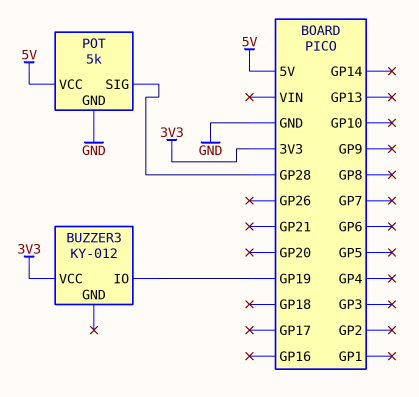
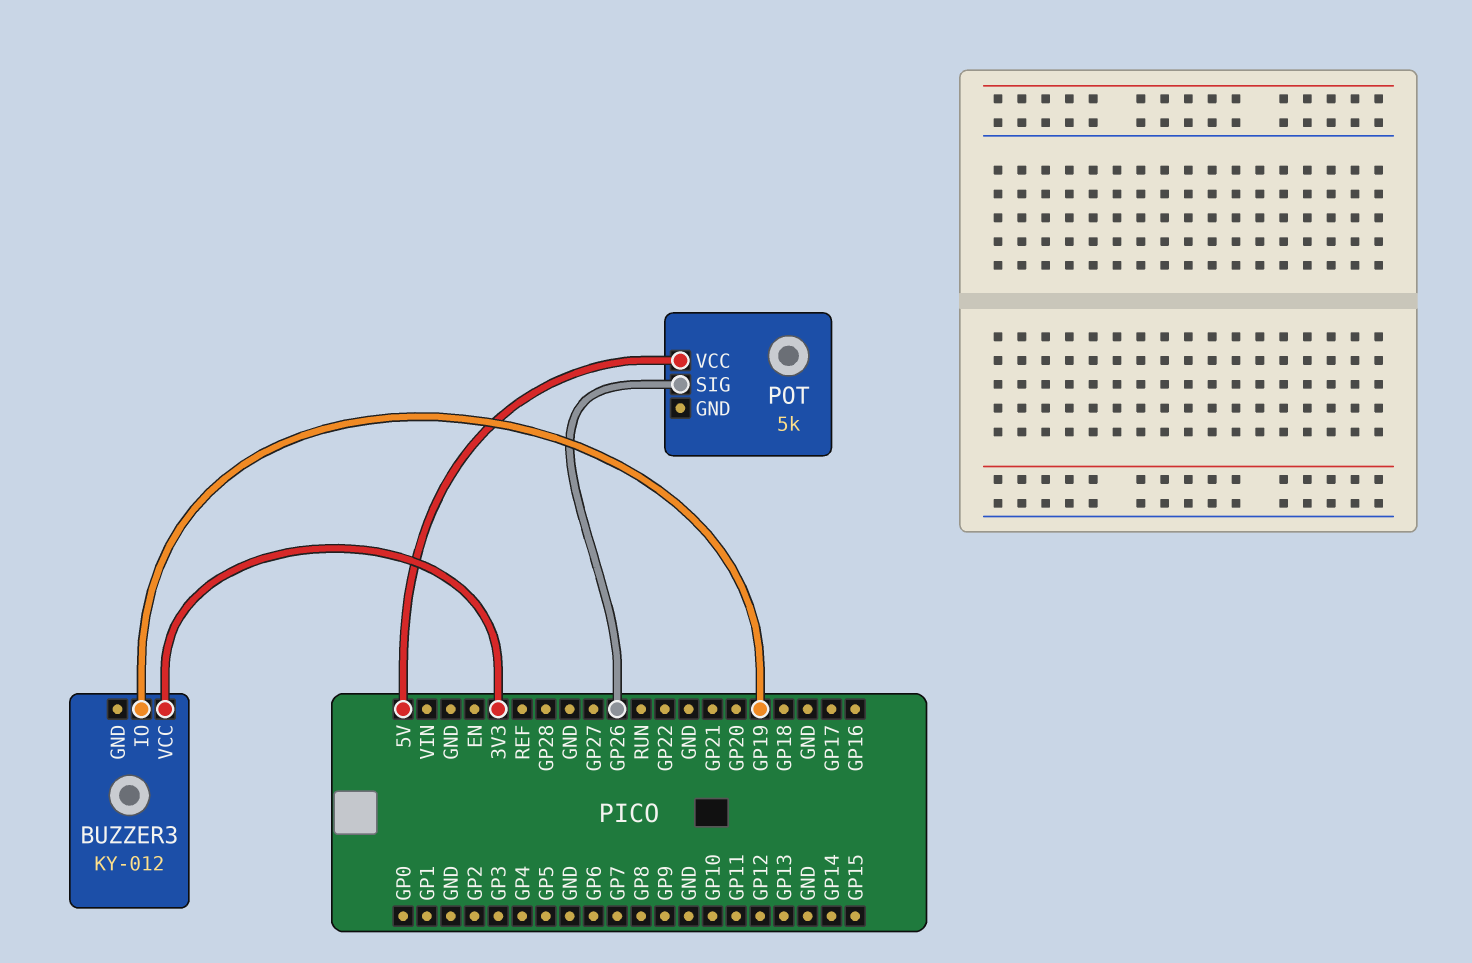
POT pin GND: GND -> none
POT pin SIG: GP28 -> GP26

